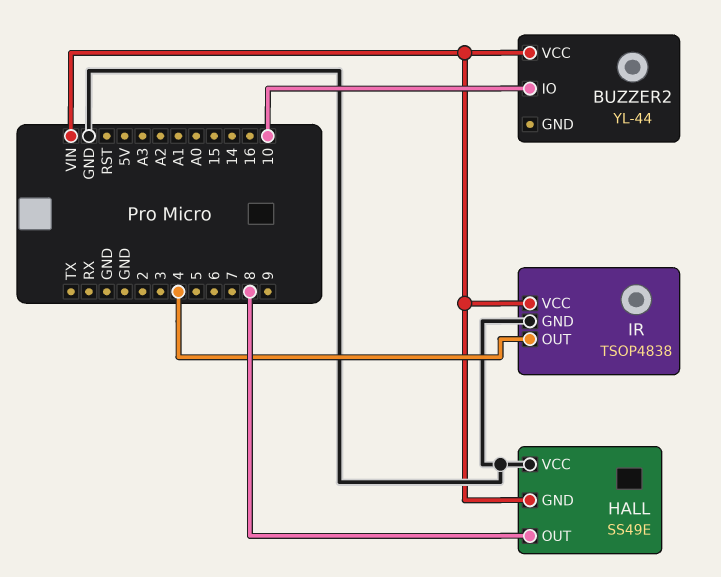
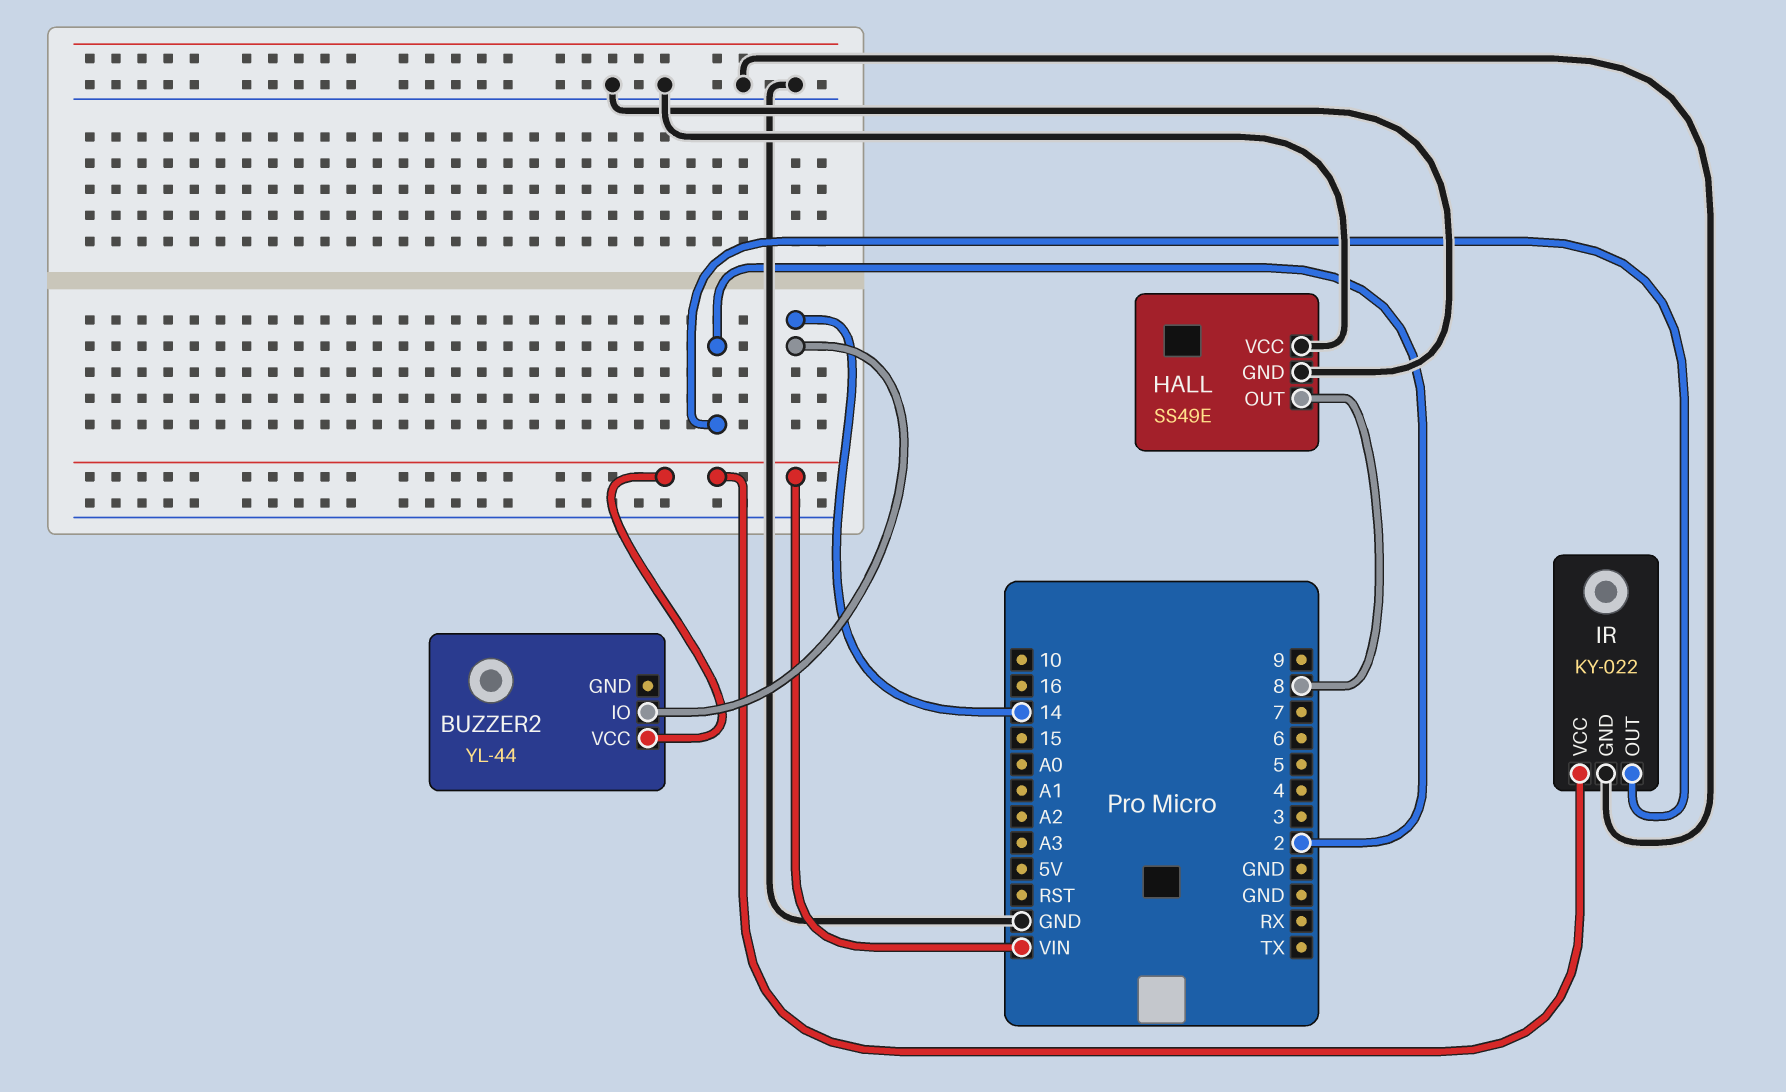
BUZZER2 pin IO: 10 -> 14
HALL pin GND: VIN -> GND
IR: TSOP4838 -> KY-022
IR pin OUT: 4 -> 2

